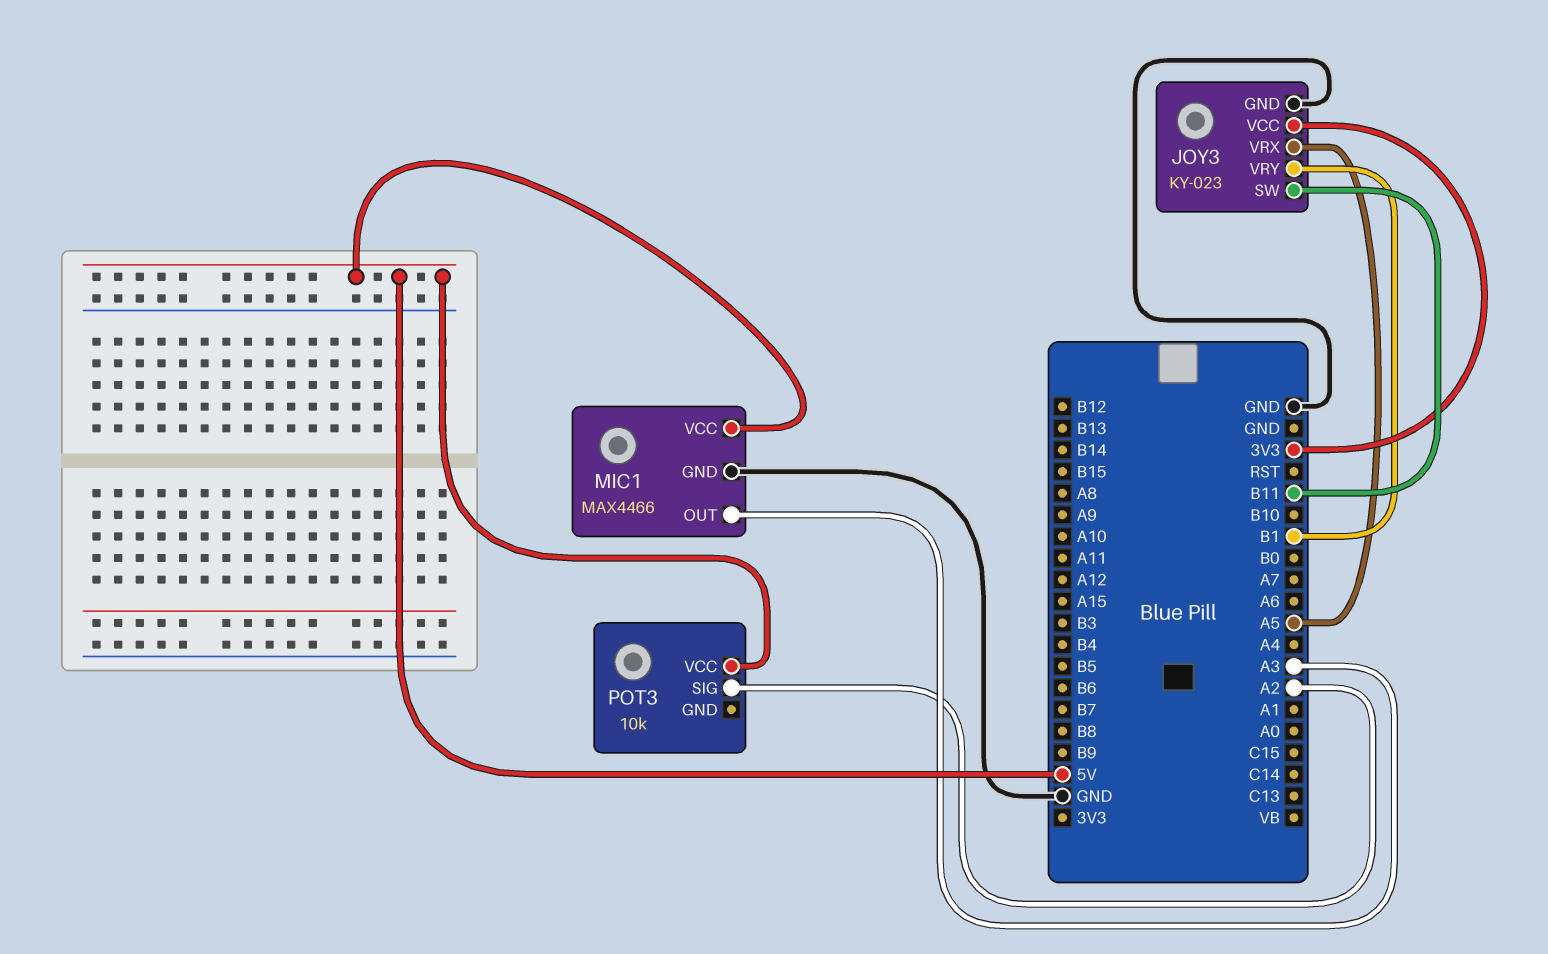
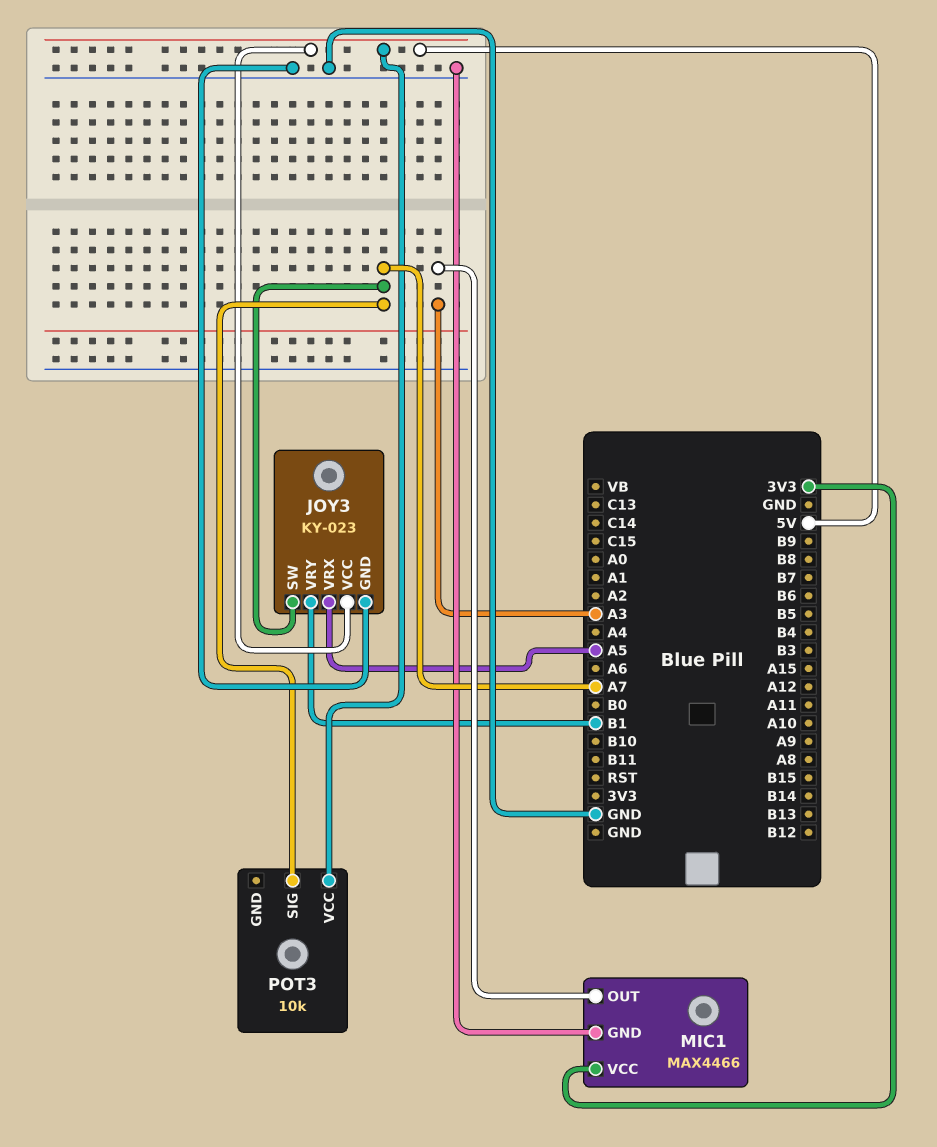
JOY3 pin SW: B11 -> A7
JOY3 pin VCC: 3V3 -> 5V
MIC1 pin VCC: 5V -> 3V3
POT3 pin SIG: A2 -> A7

